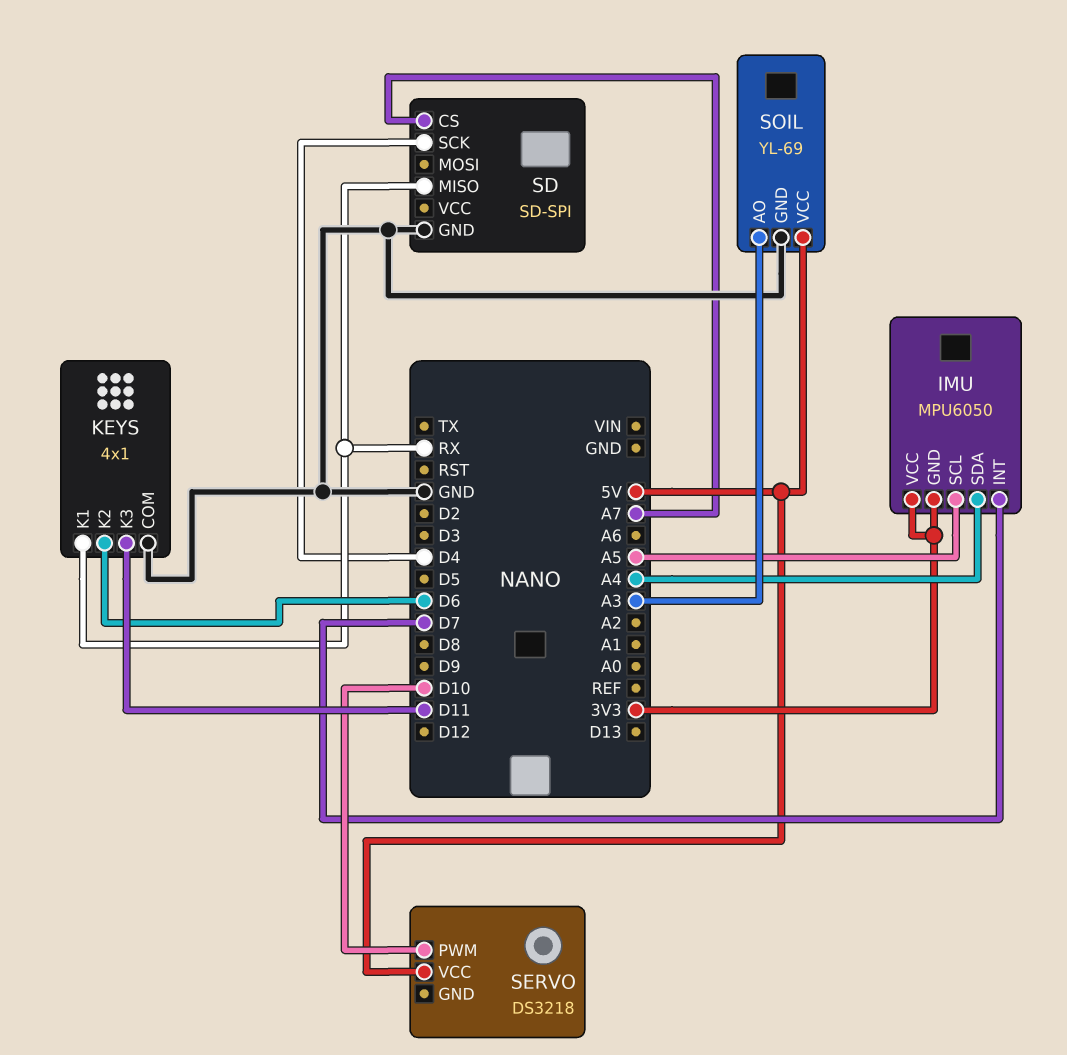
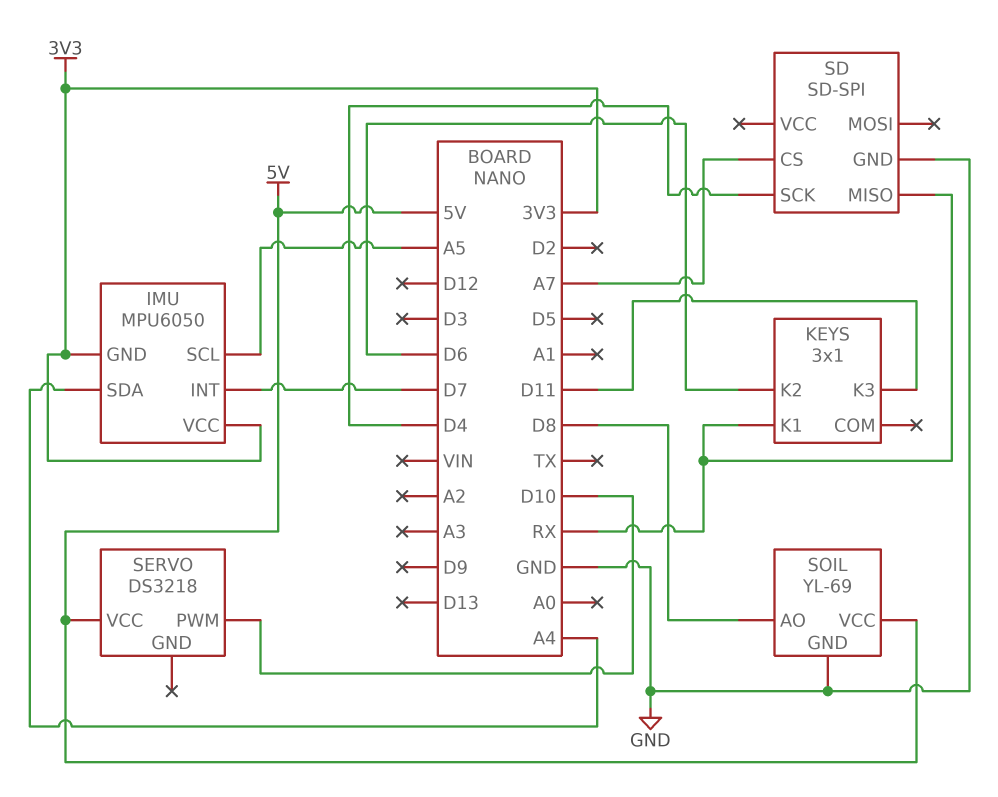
KEYS: 4x1 -> 3x1
KEYS pin COM: GND -> none
SOIL pin AO: A3 -> D8

